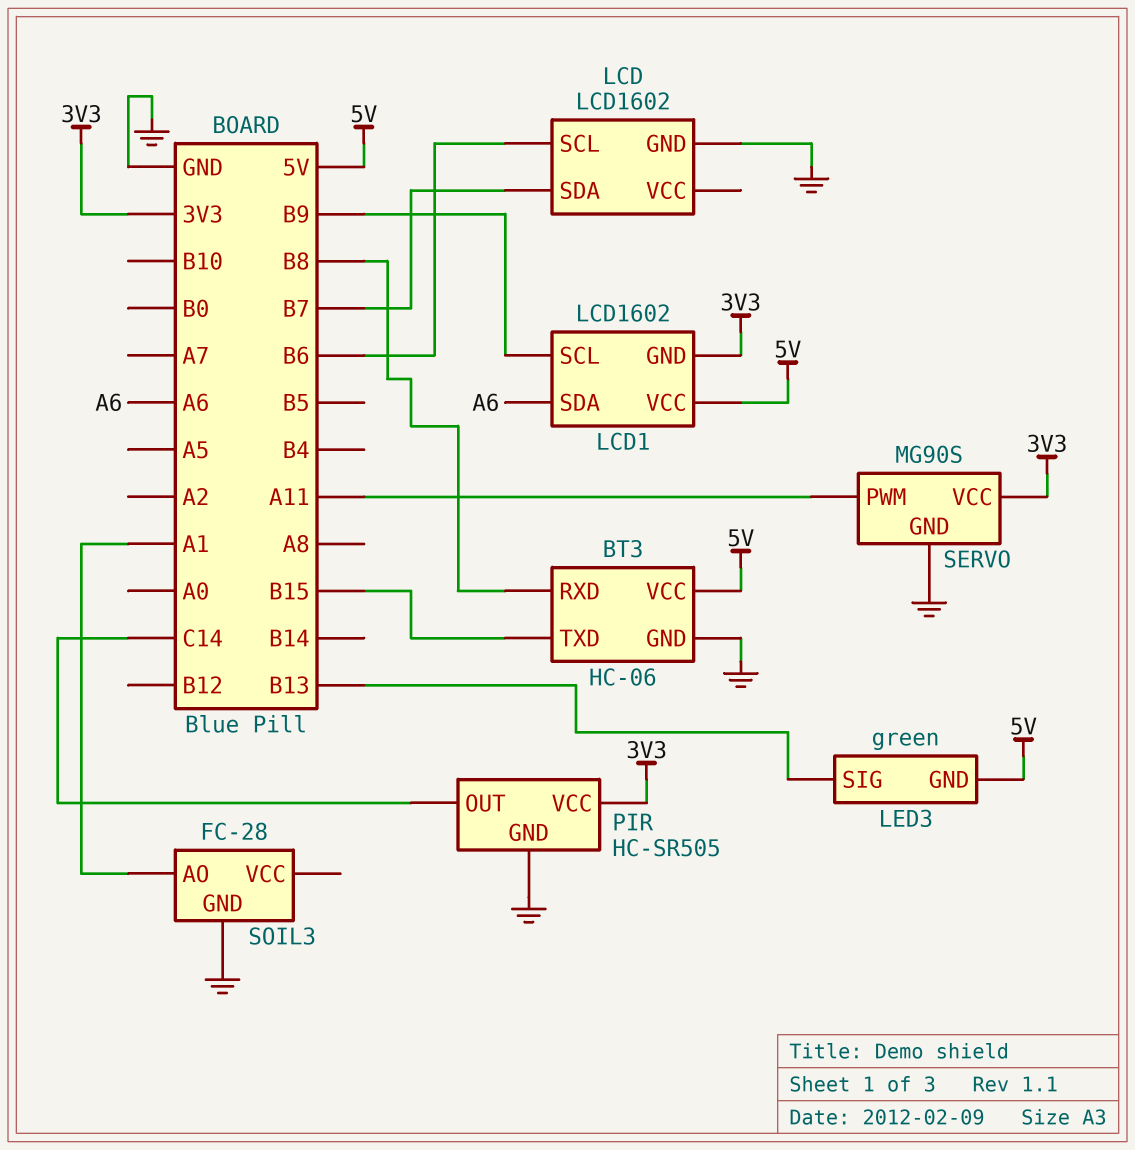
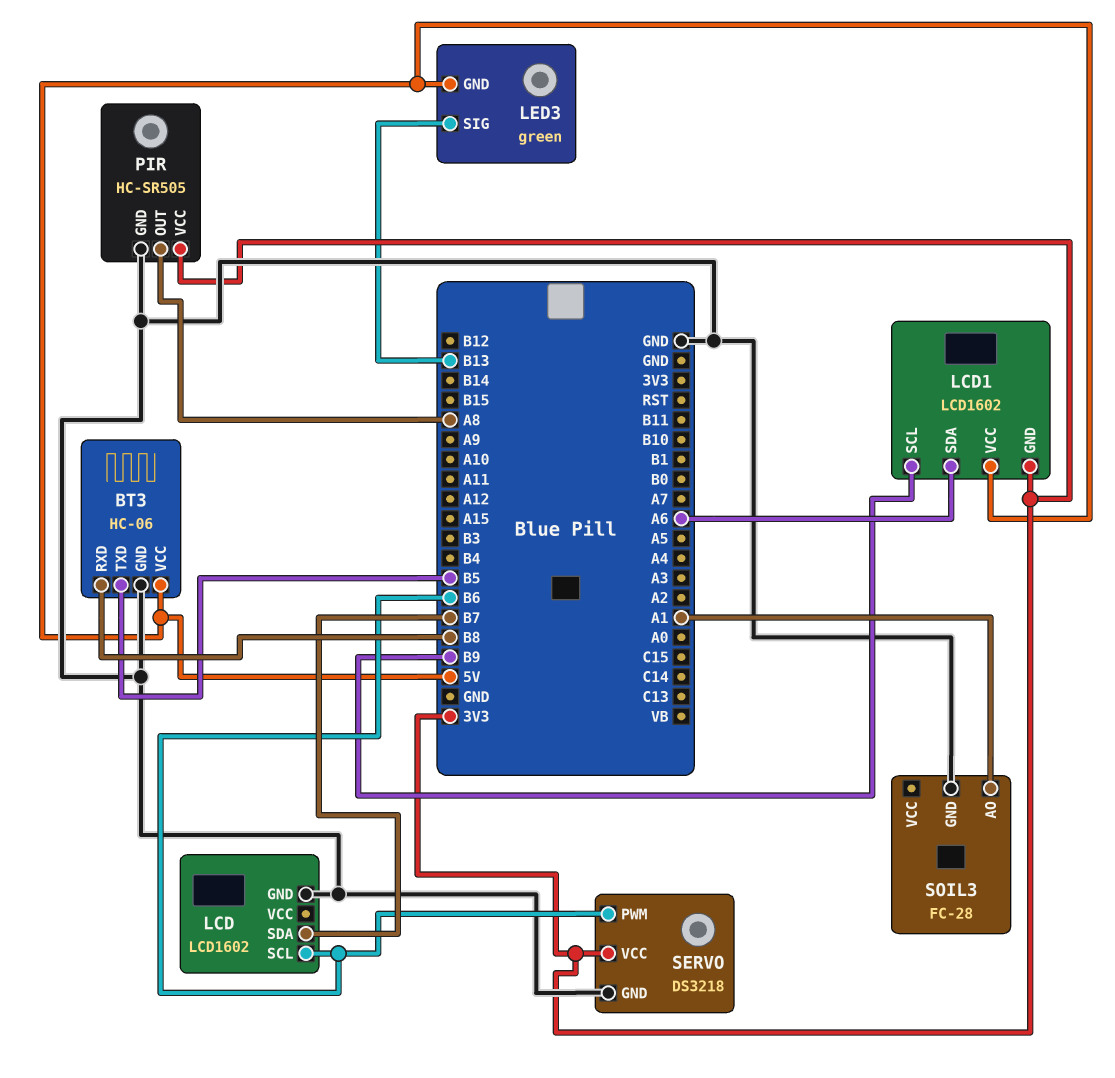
BT3 pin TXD: B15 -> B5
PIR pin OUT: C14 -> A8
SERVO: MG90S -> DS3218
SERVO pin PWM: A11 -> B6

